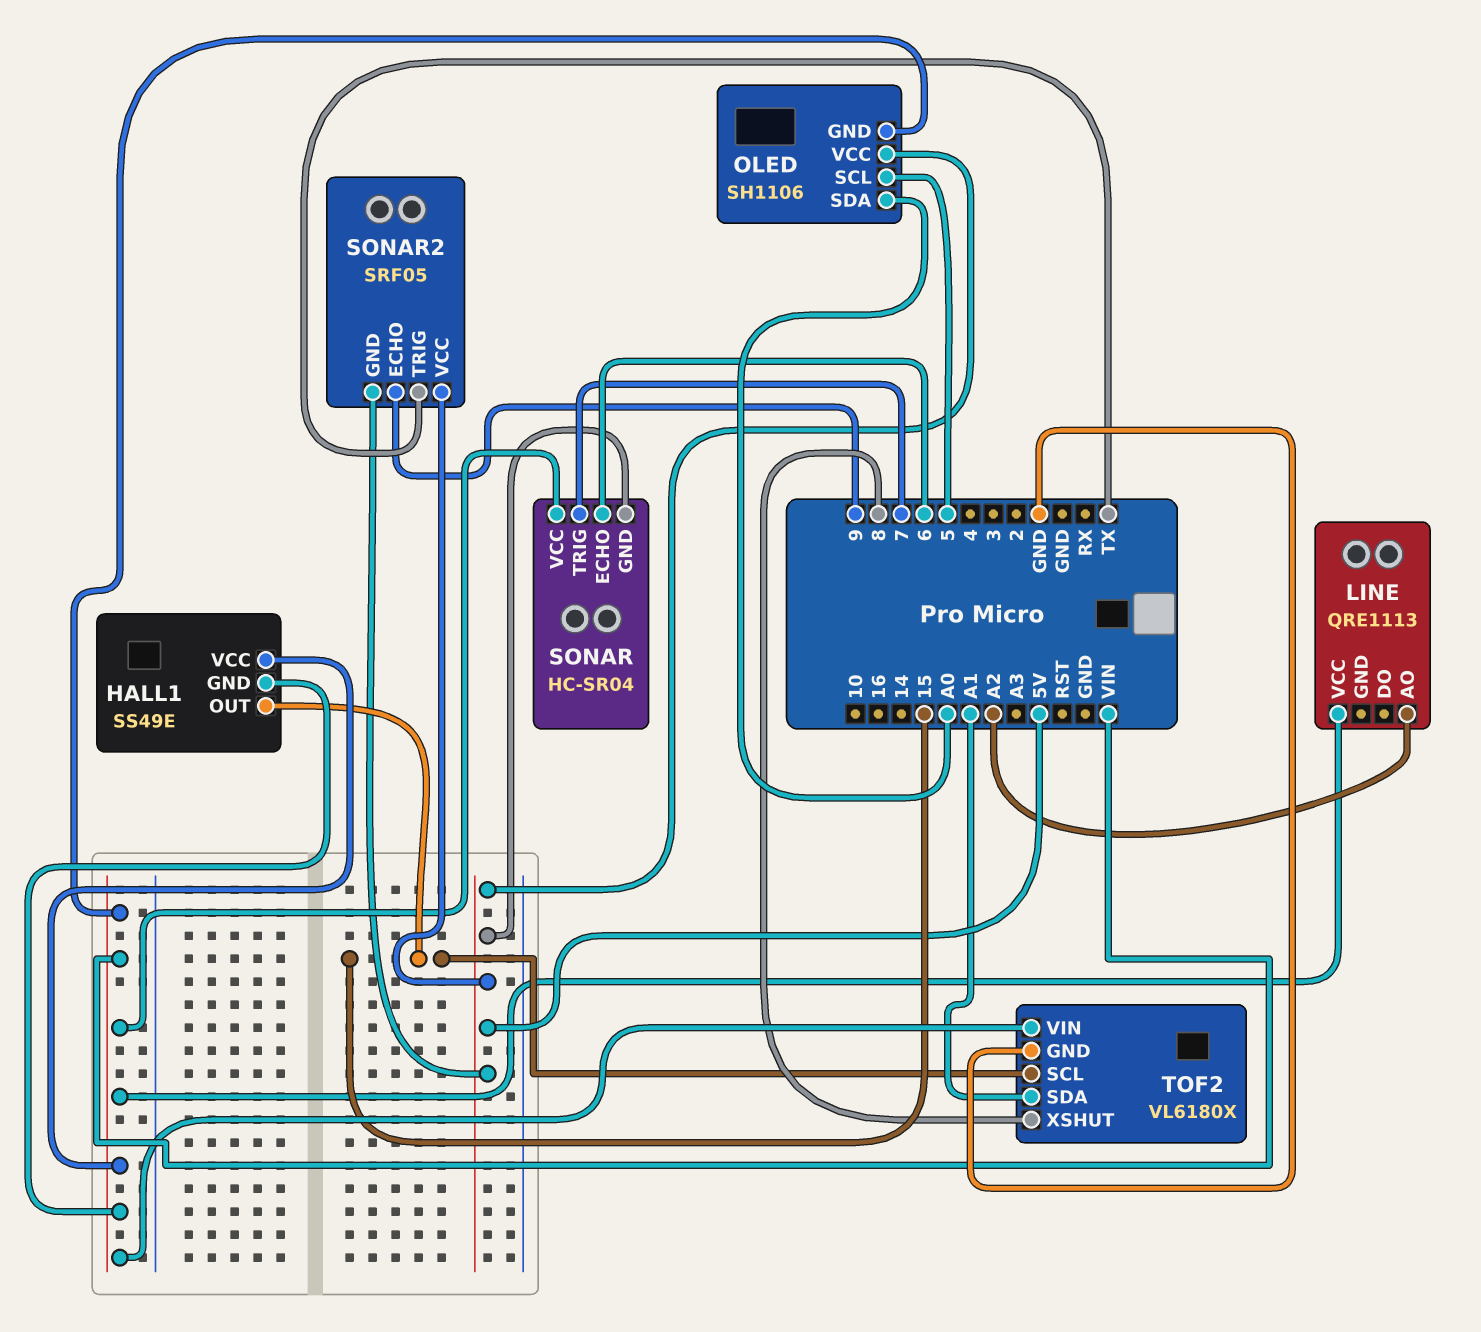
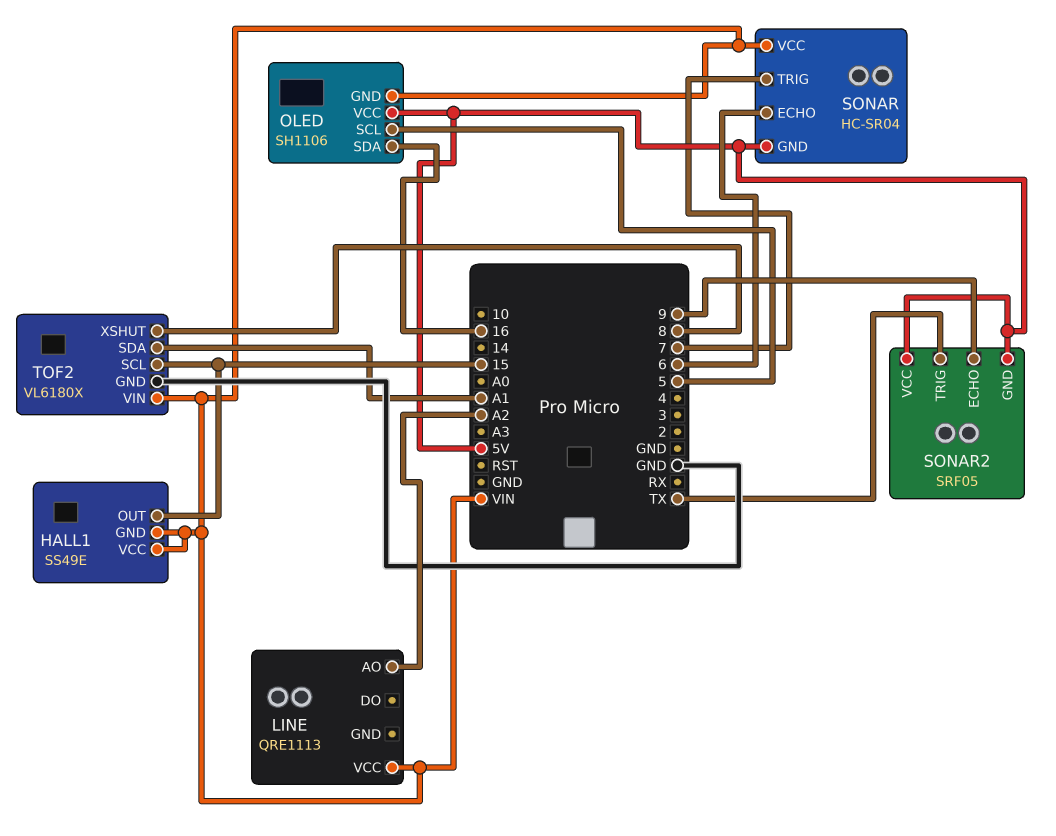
OLED pin SDA: A0 -> 16

